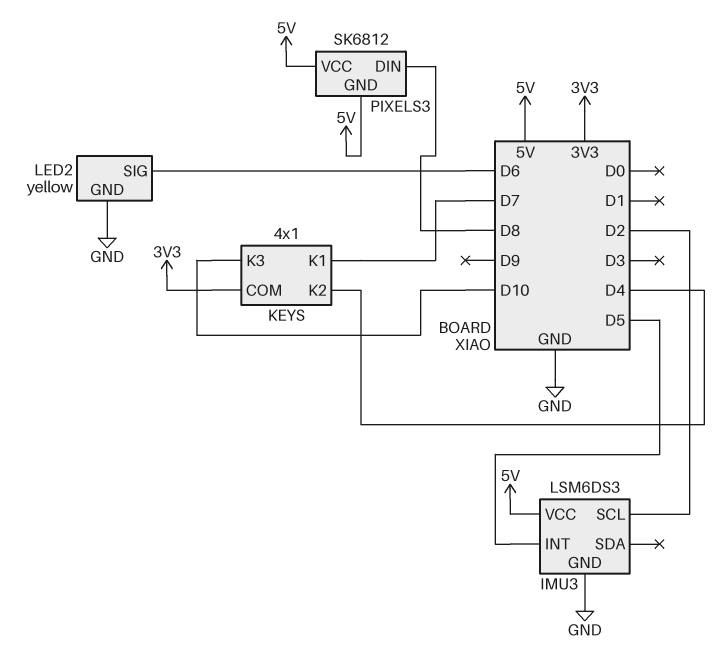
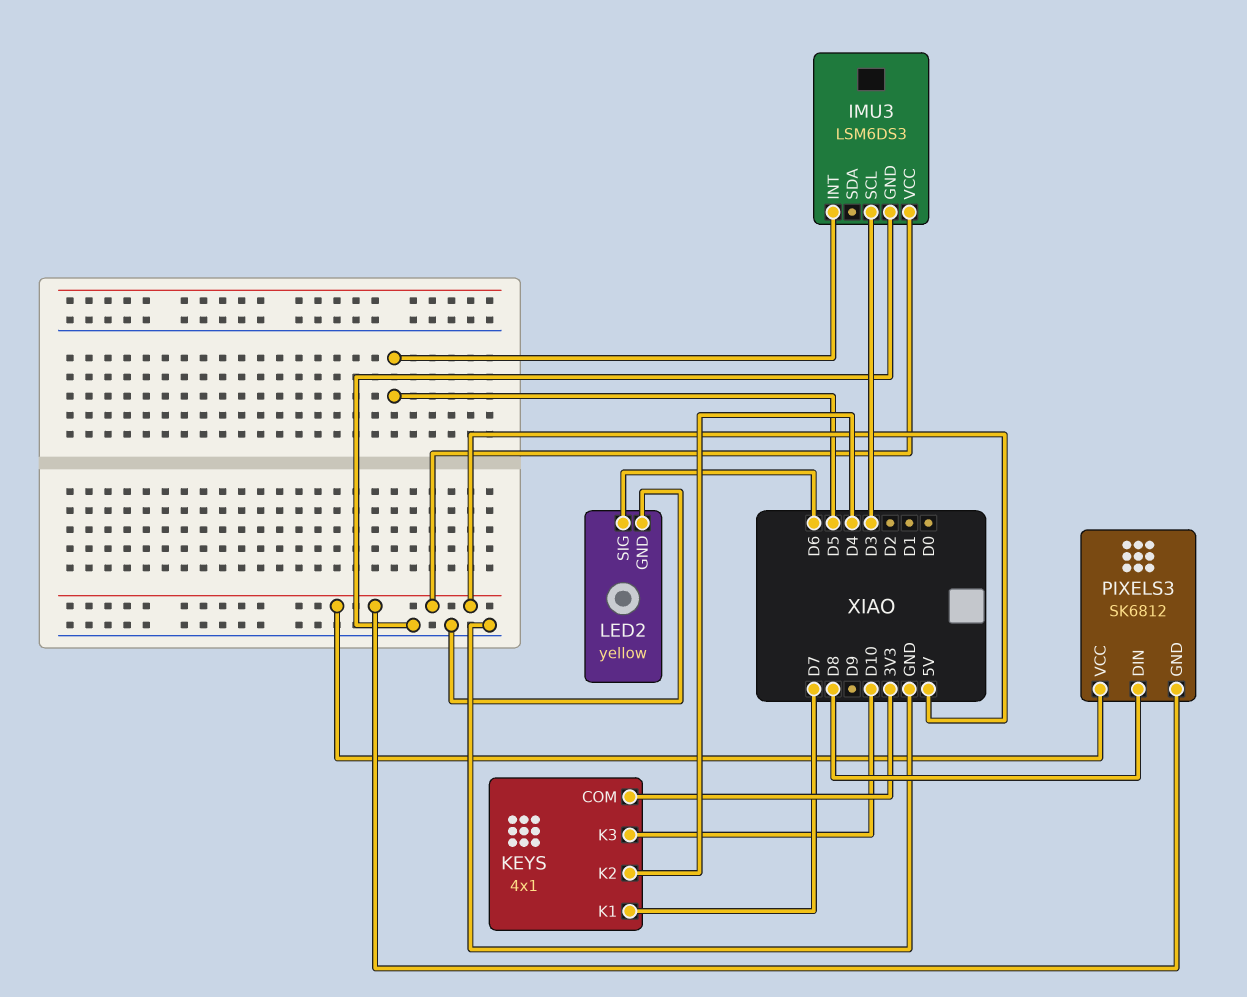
IMU3 pin SCL: D2 -> D3

